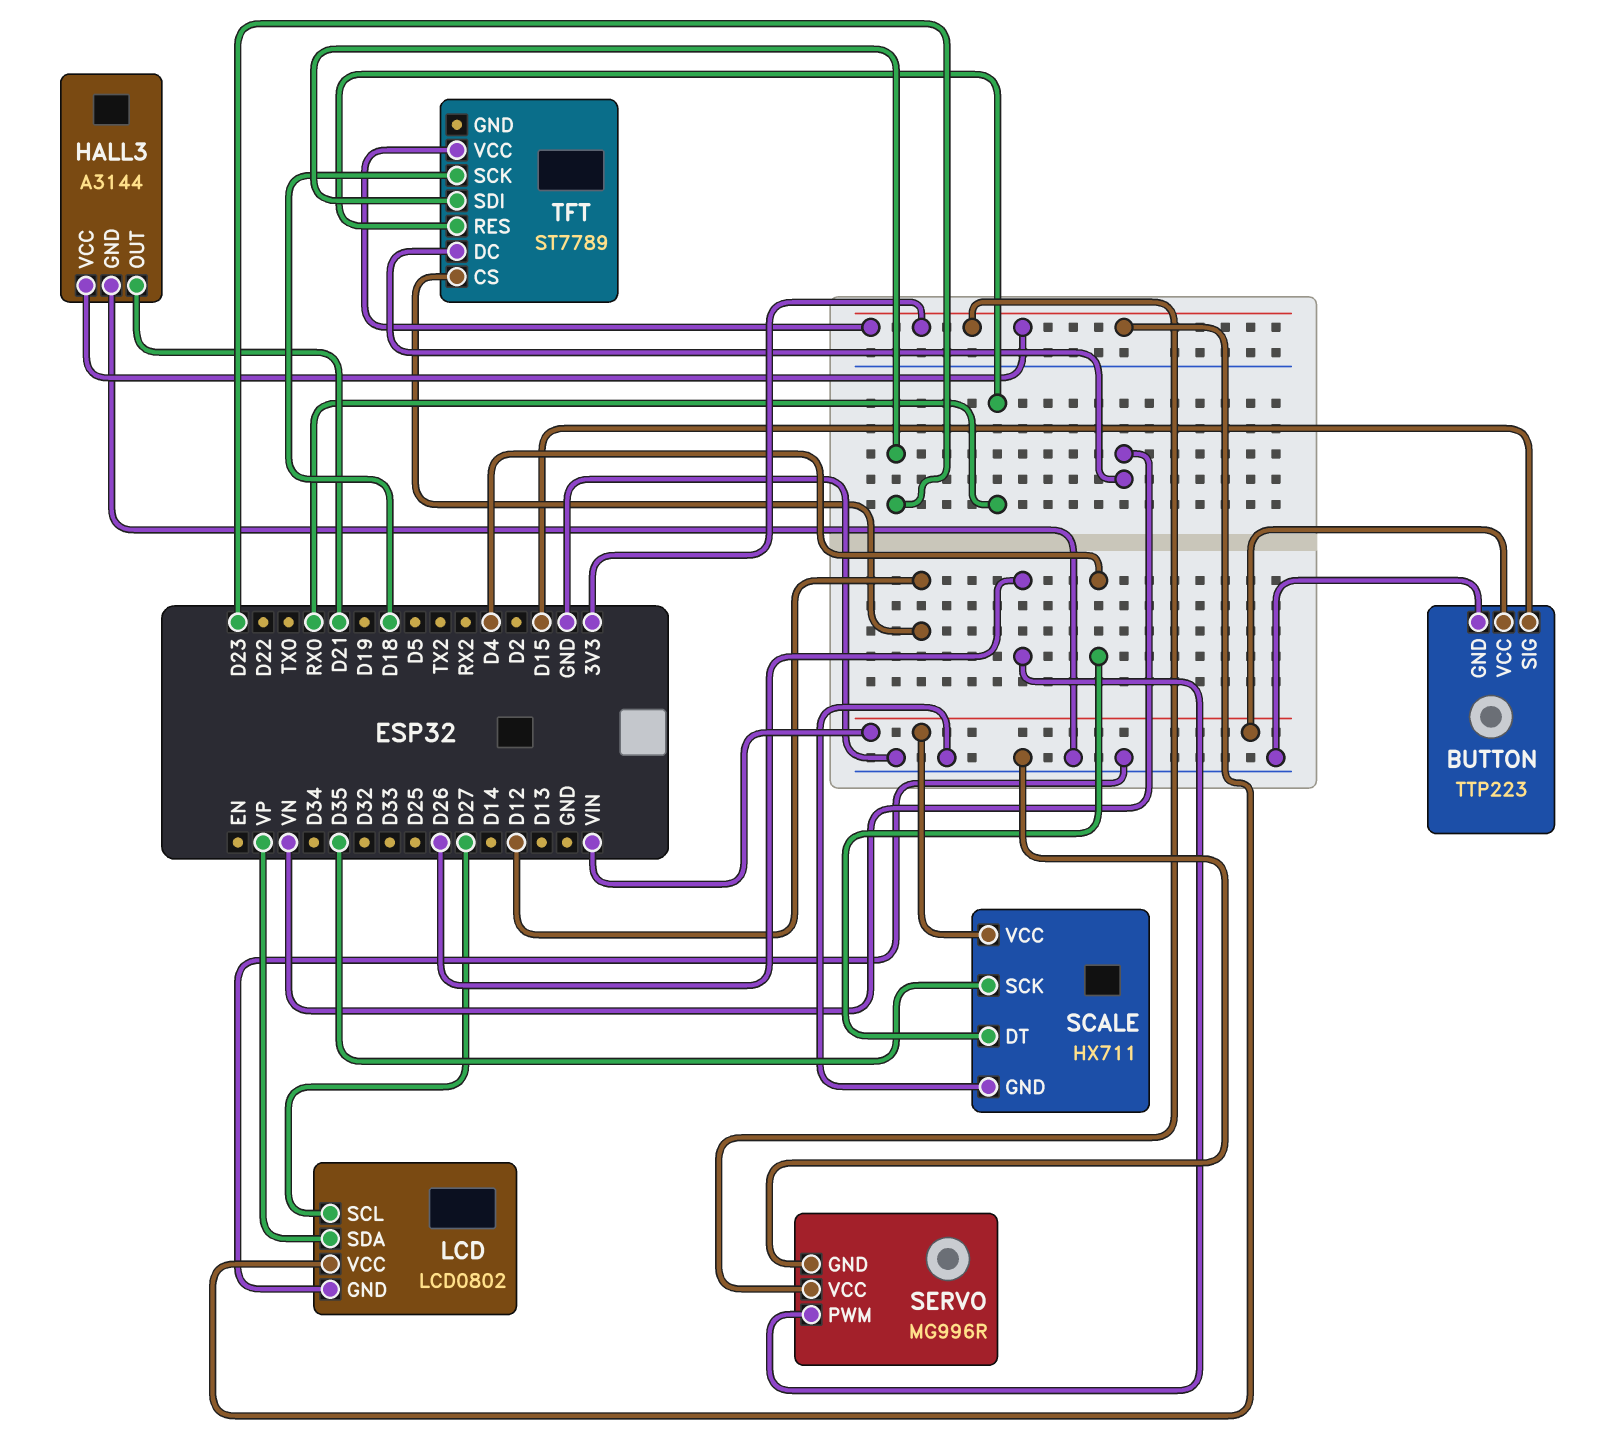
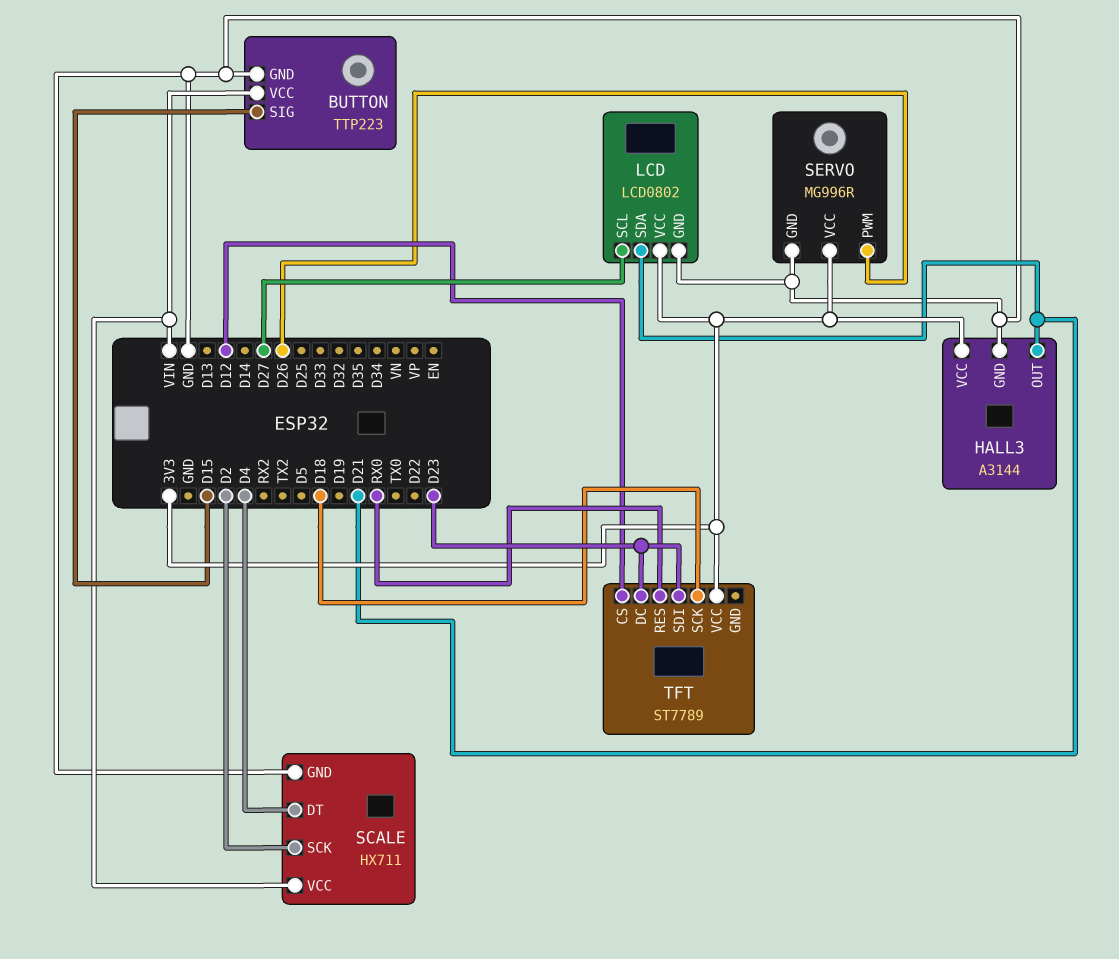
LCD pin SDA: VP -> D21
SCALE pin SCK: D35 -> D2
TFT pin DC: VN -> D23

